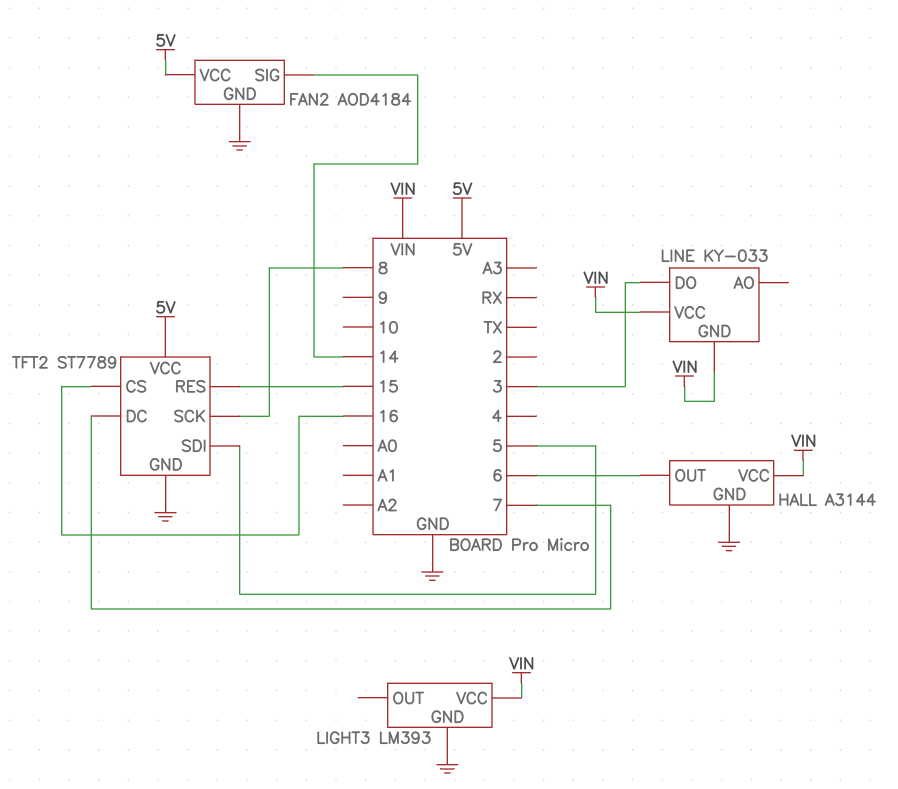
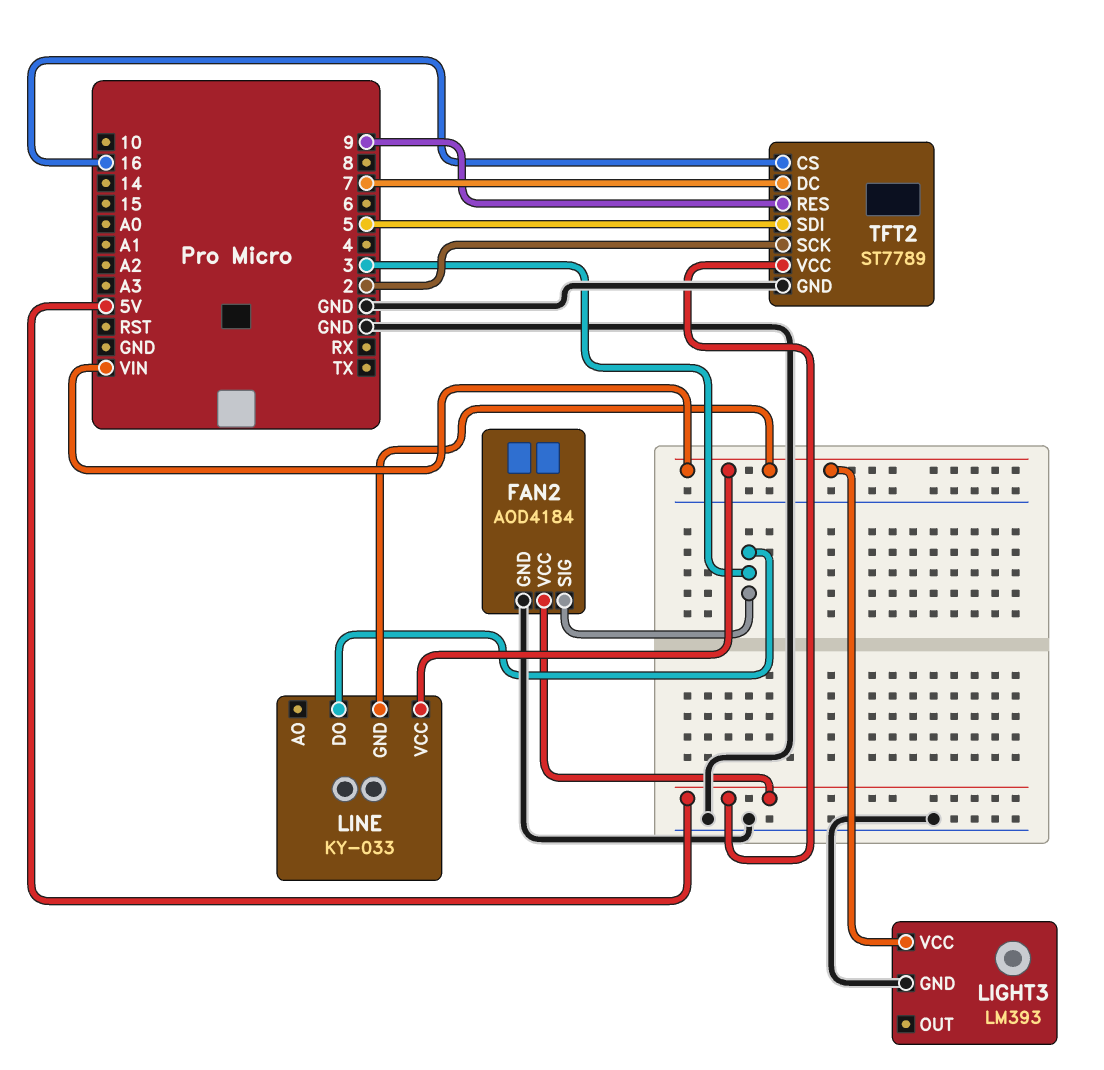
FAN2 pin SIG: 14 -> 3
HALL: A3144 -> none
HALL pin GND: GND -> none
HALL pin OUT: 6 -> none
HALL pin VCC: VIN -> none
TFT2 pin RES: 15 -> 9
TFT2 pin SCK: 8 -> 2

